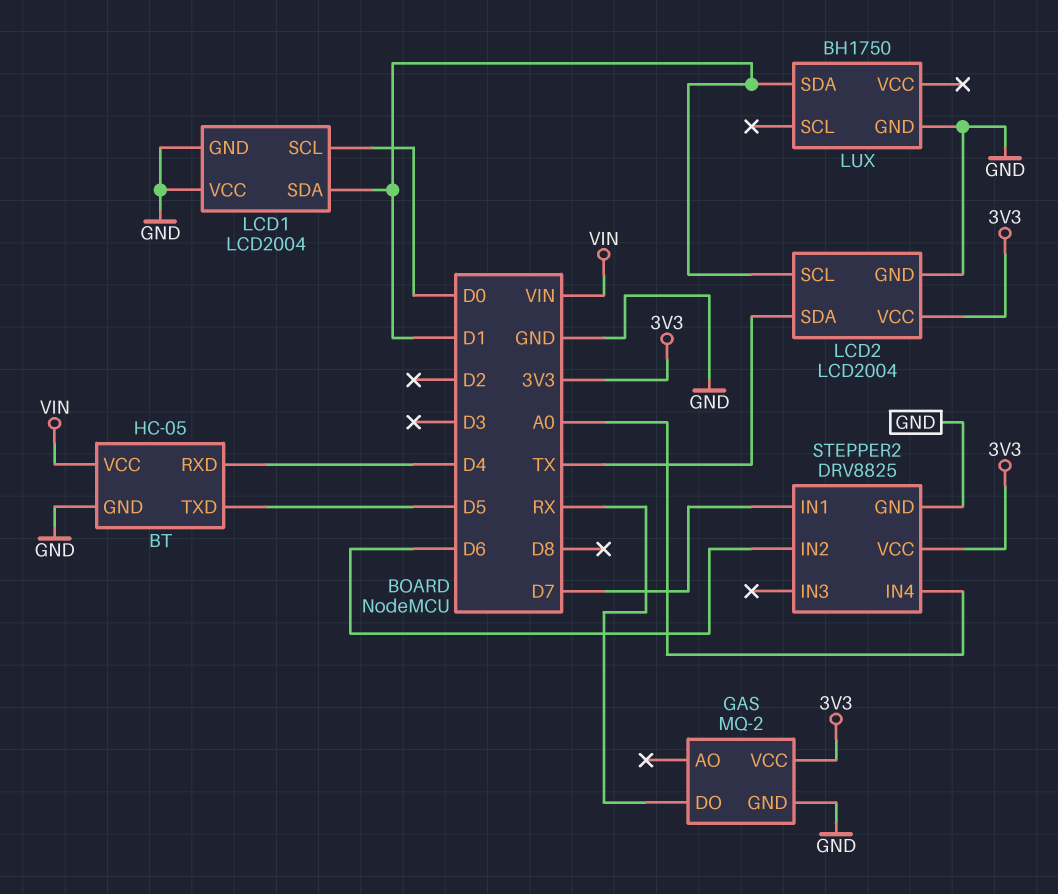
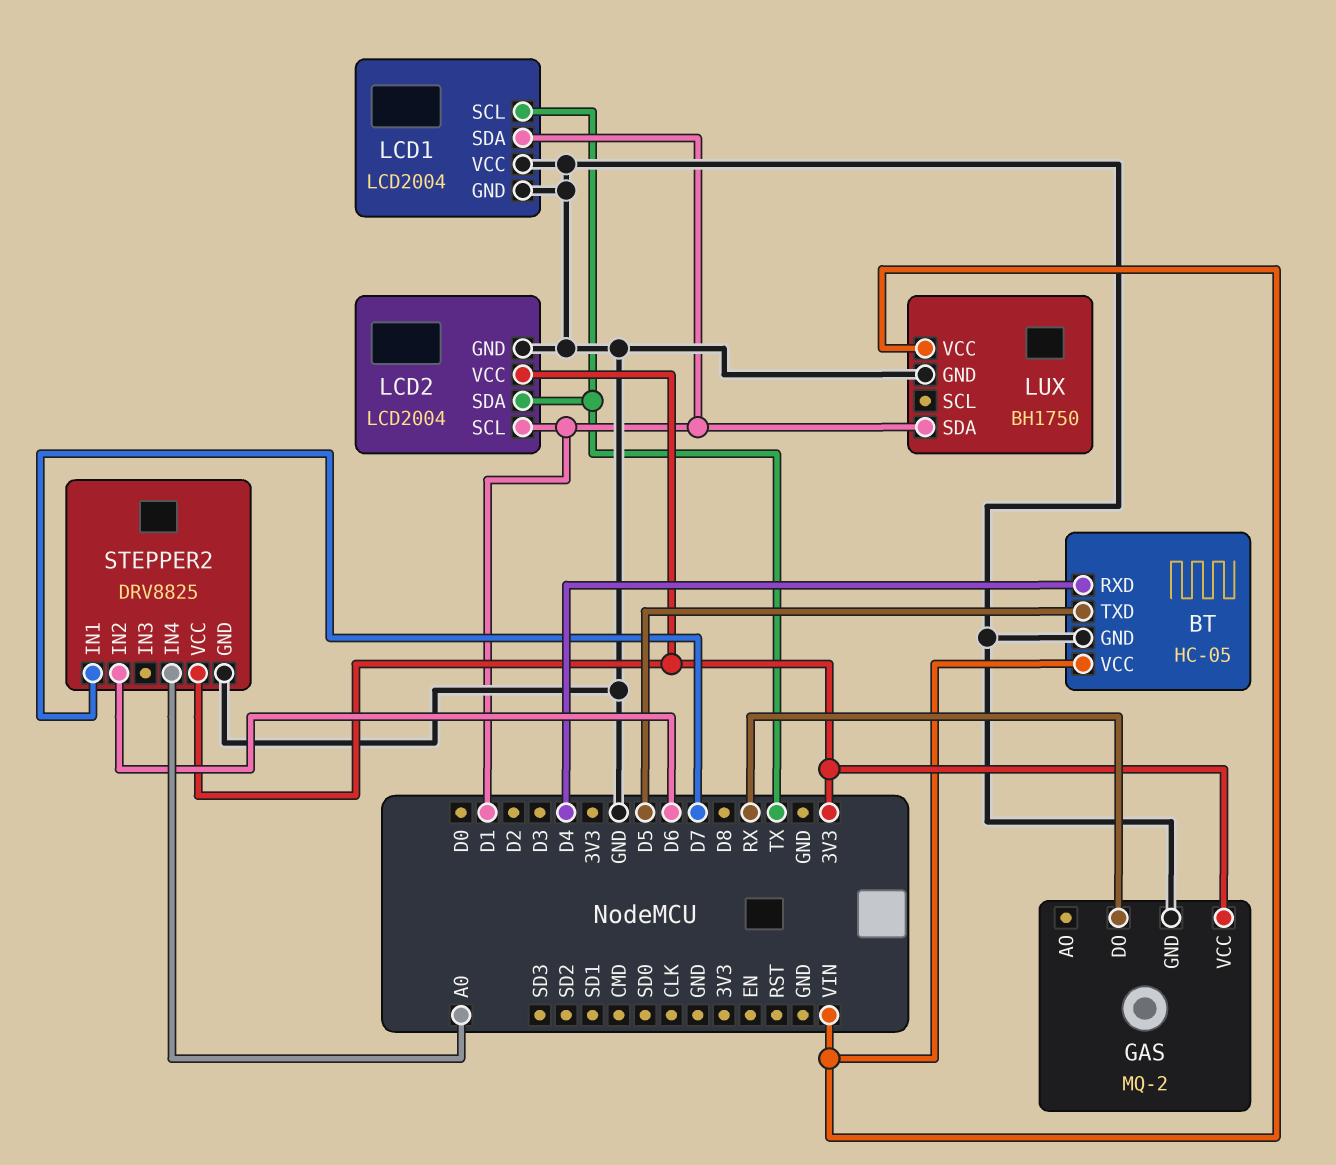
LCD1 pin SCL: D0 -> TX
LUX pin VCC: none -> VIN

